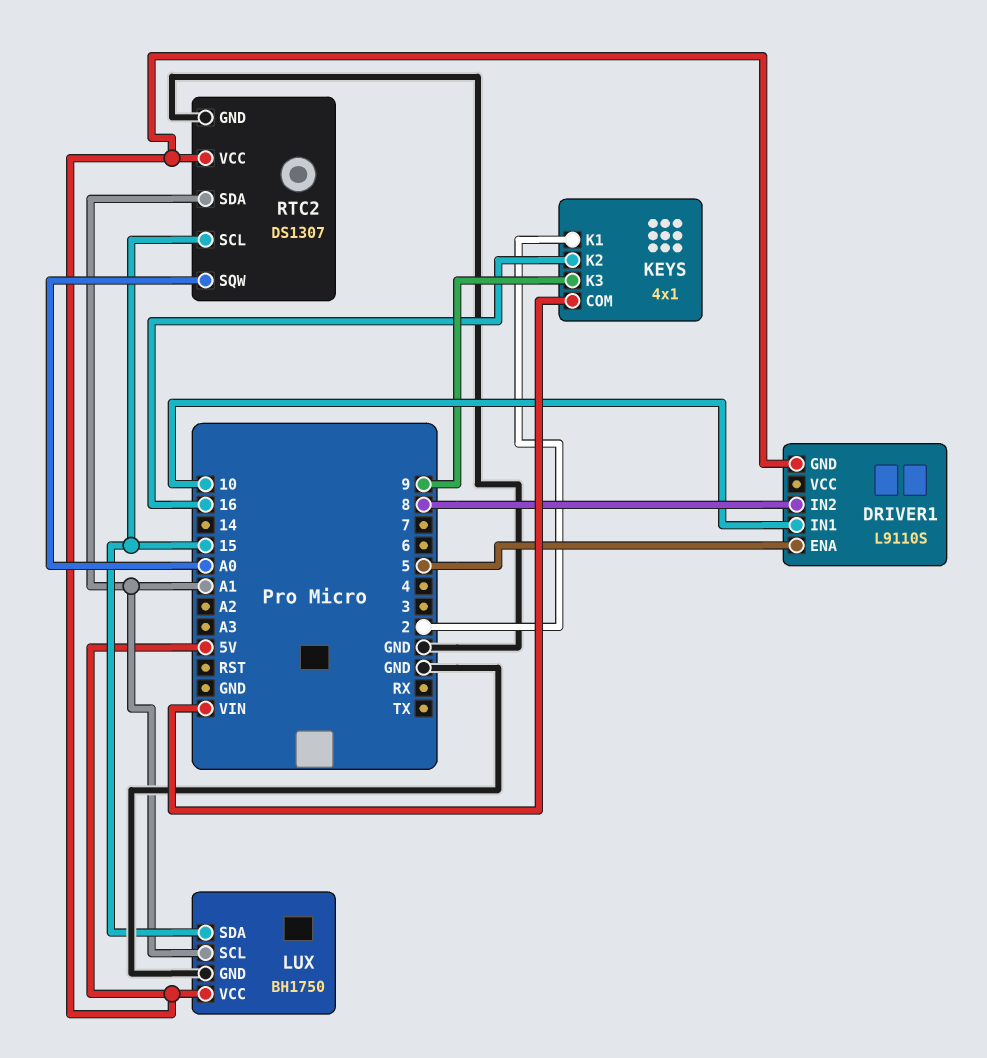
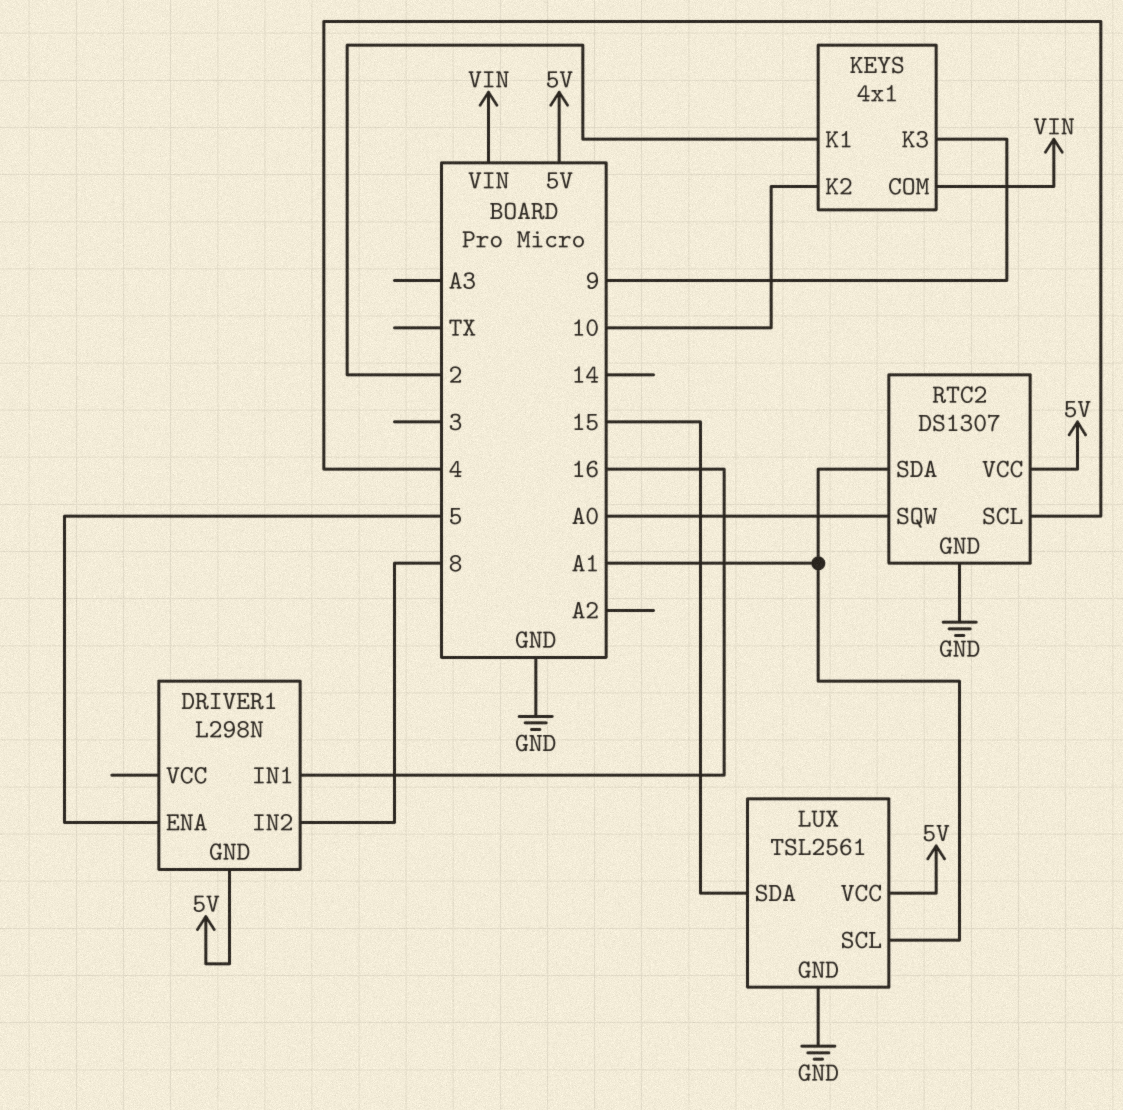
DRIVER1: L9110S -> L298N
DRIVER1 pin IN1: 10 -> 16
KEYS pin K2: 16 -> 10
LUX: BH1750 -> TSL2561
RTC2 pin SCL: 15 -> 4

